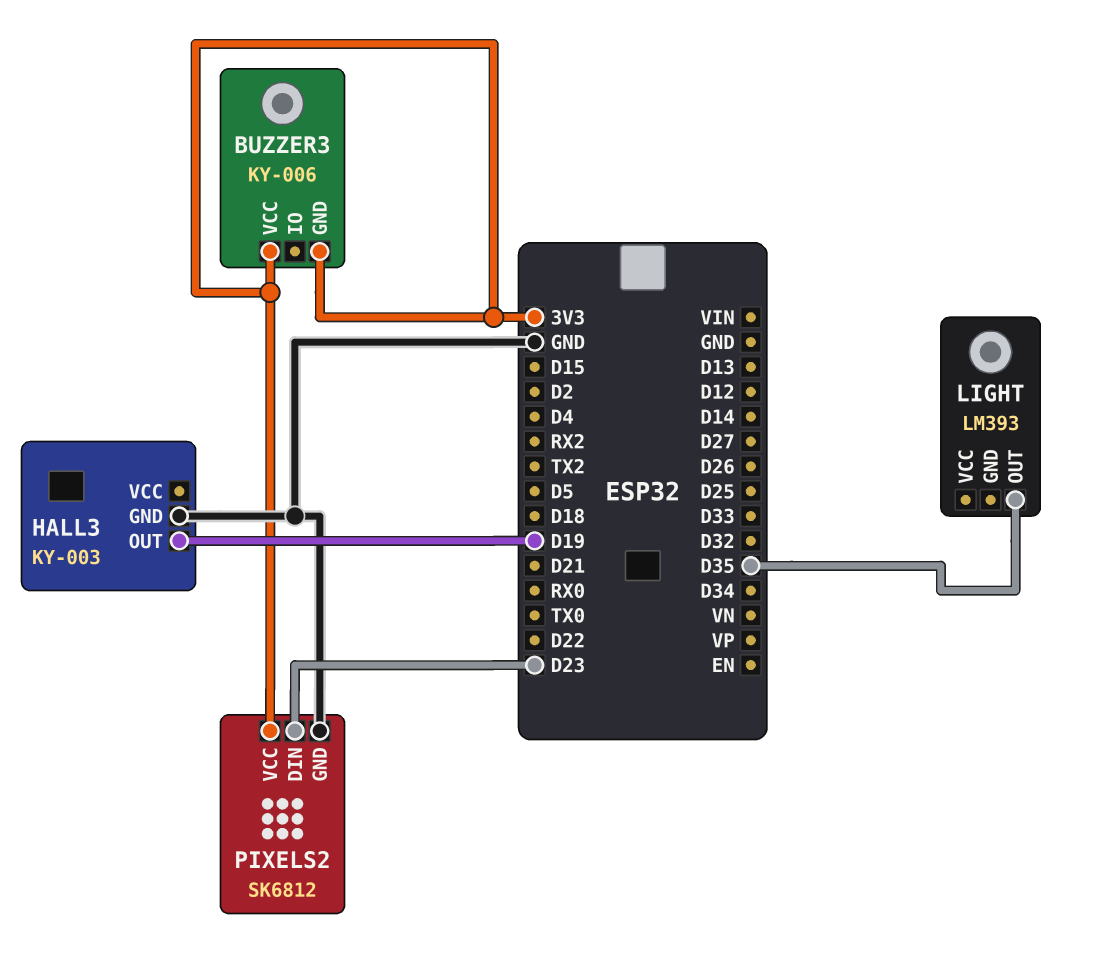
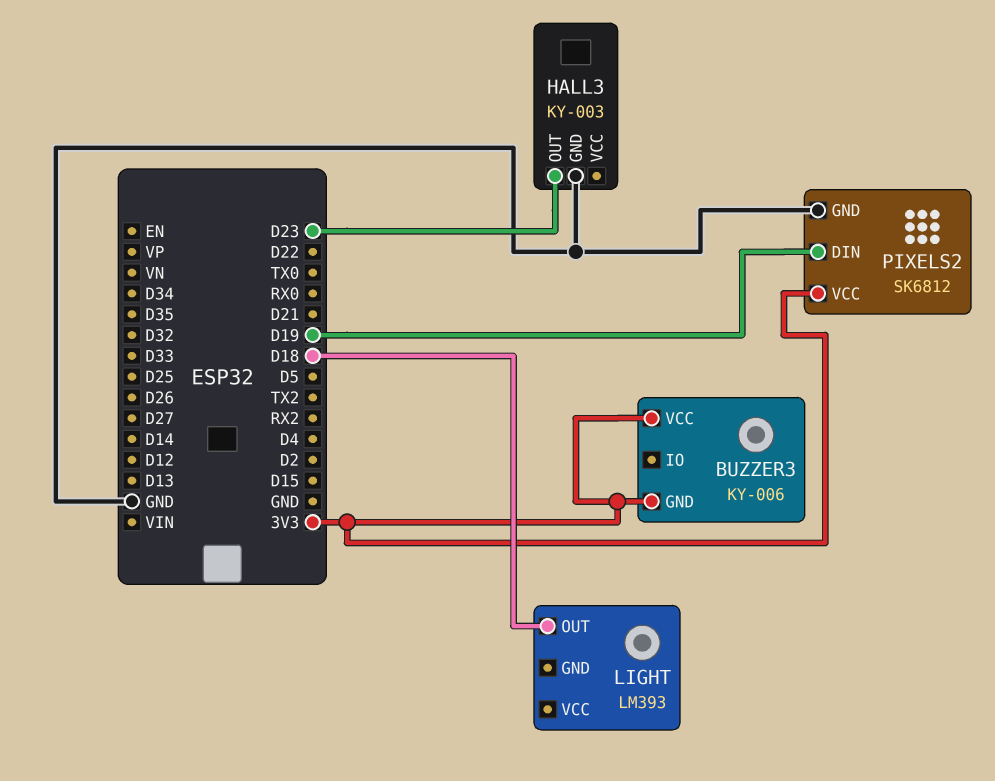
HALL3 pin OUT: D19 -> D23
LIGHT pin OUT: D35 -> D18
PIXELS2 pin DIN: D23 -> D19

